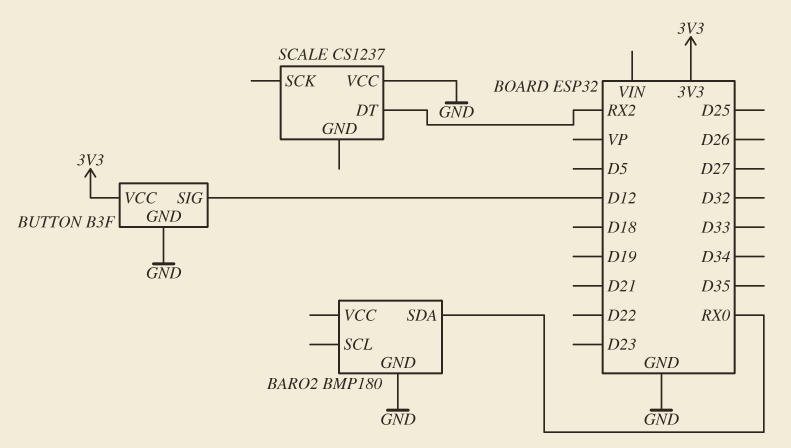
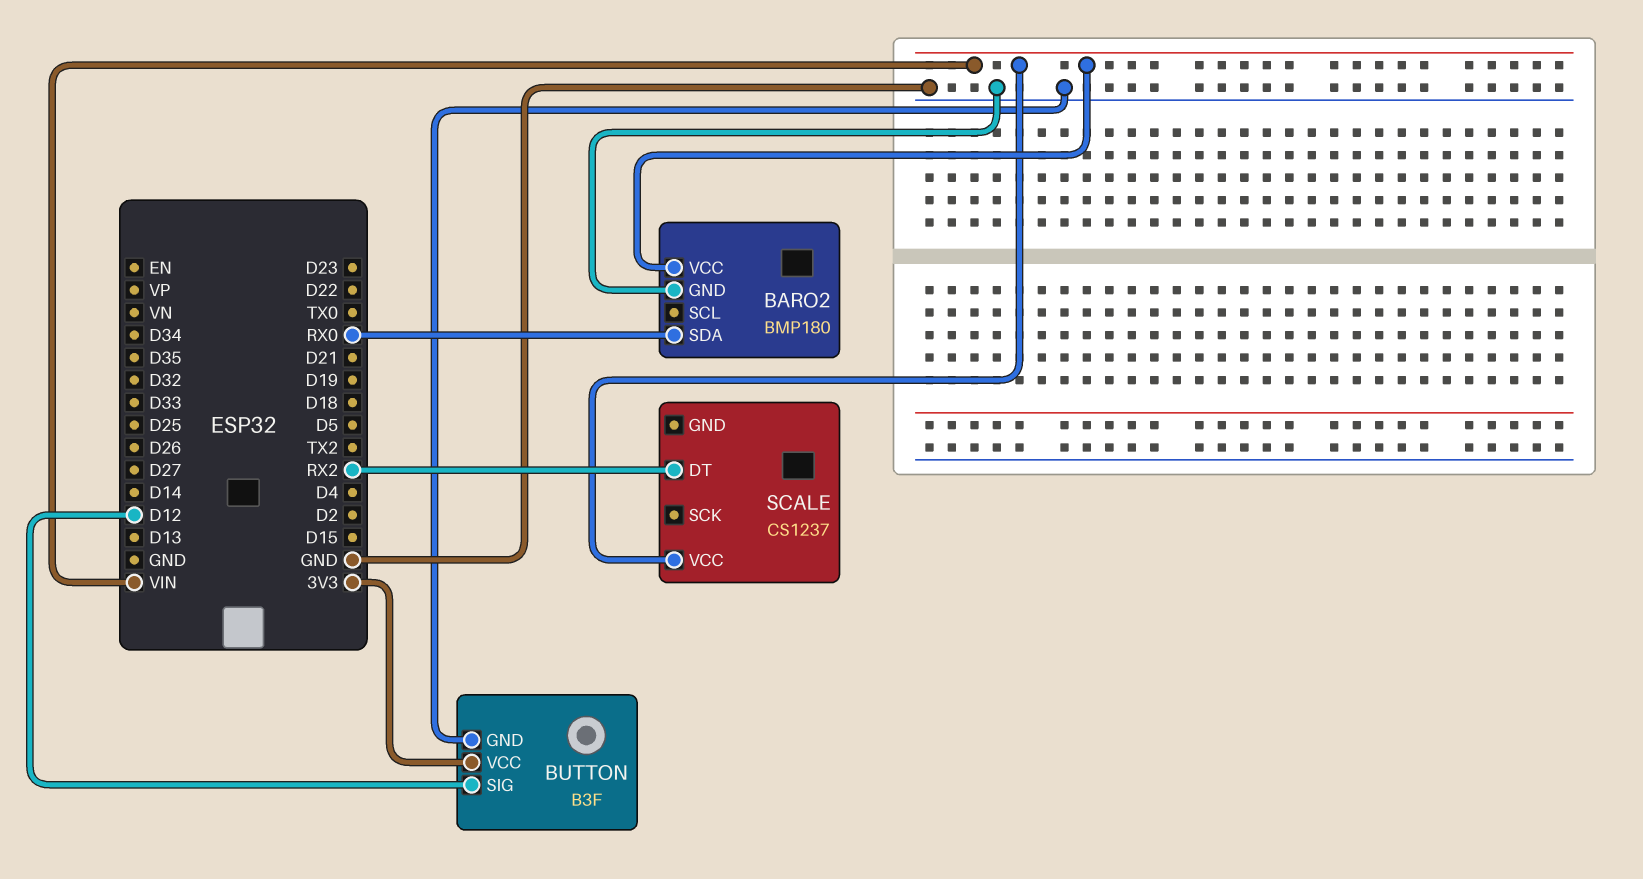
BARO2 pin VCC: none -> VIN
SCALE pin VCC: GND -> VIN

